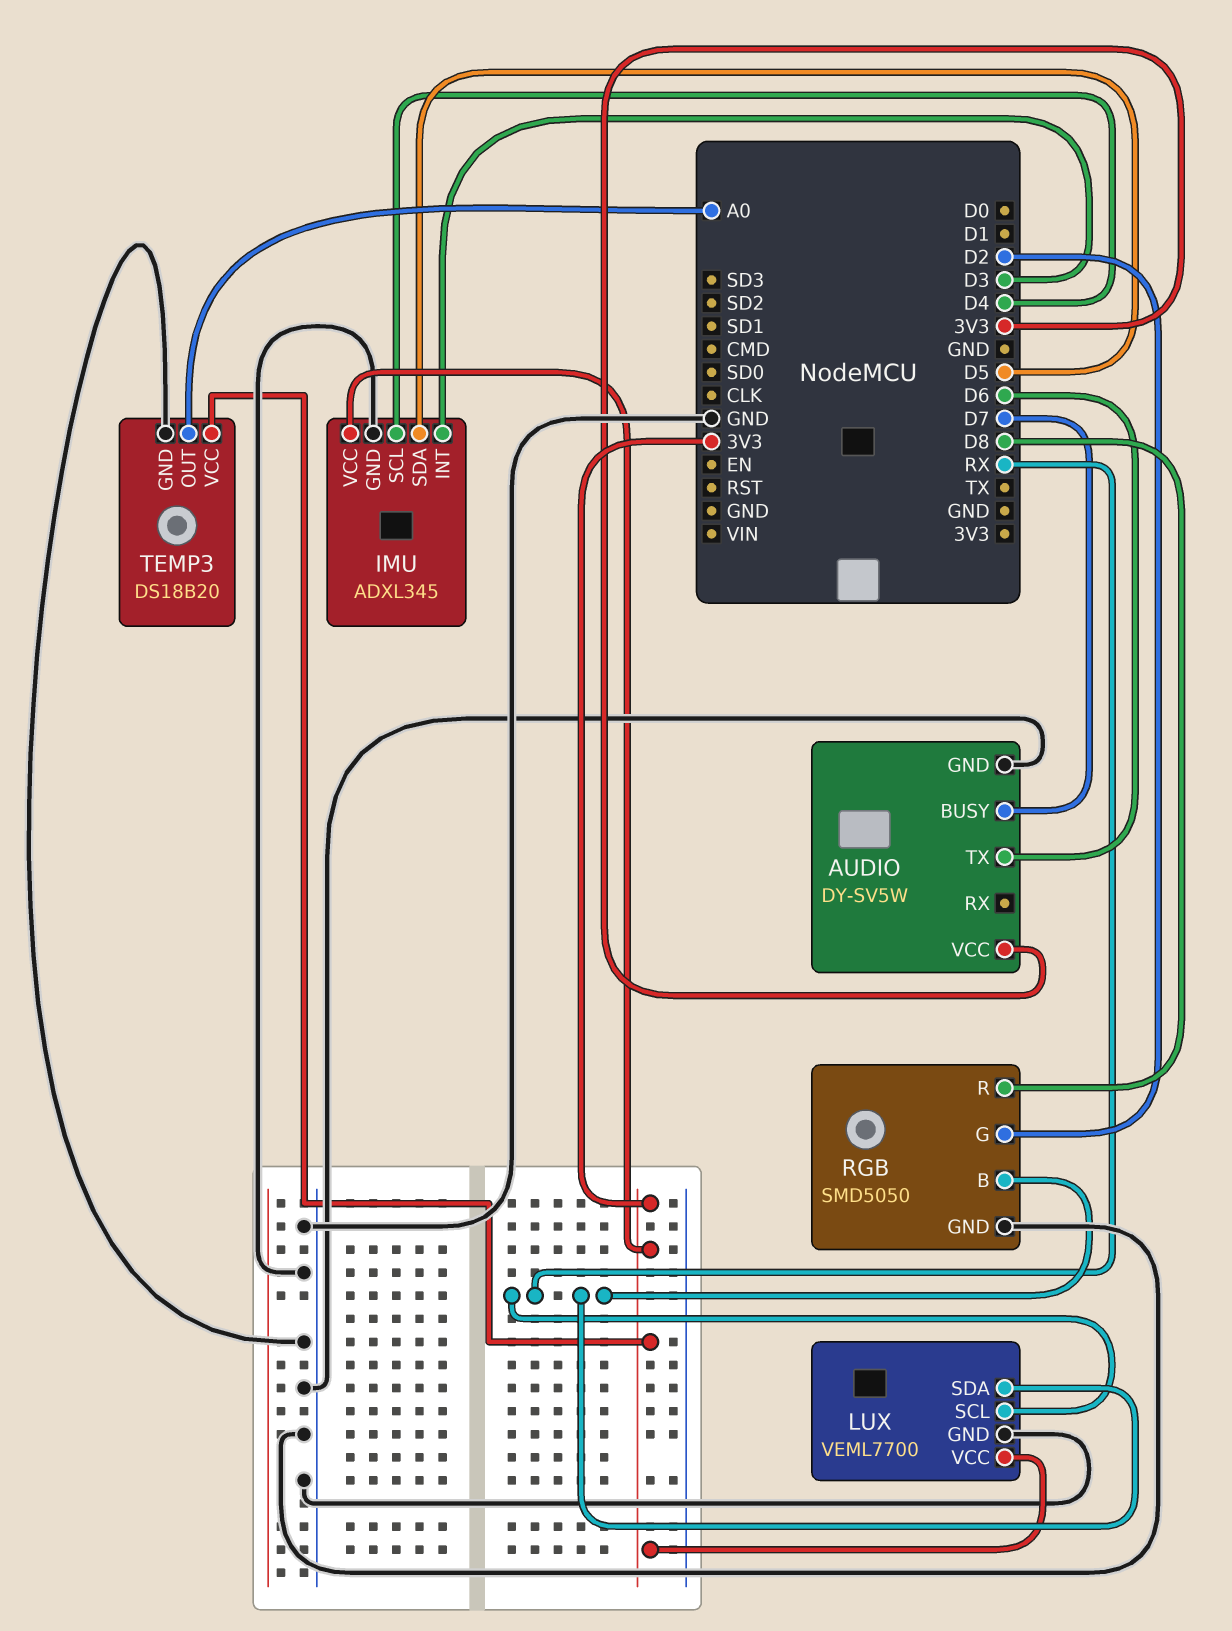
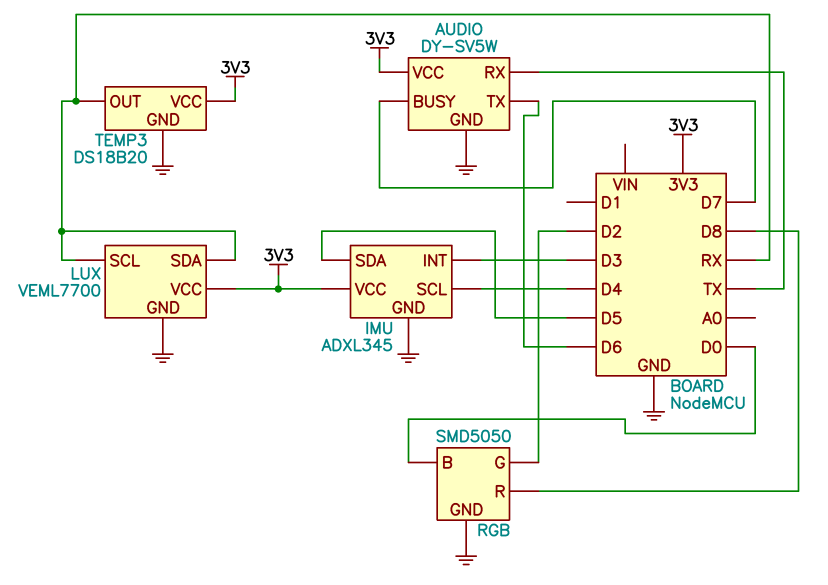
AUDIO pin RX: none -> TX
RGB pin B: RX -> D0
TEMP3 pin OUT: A0 -> RX

